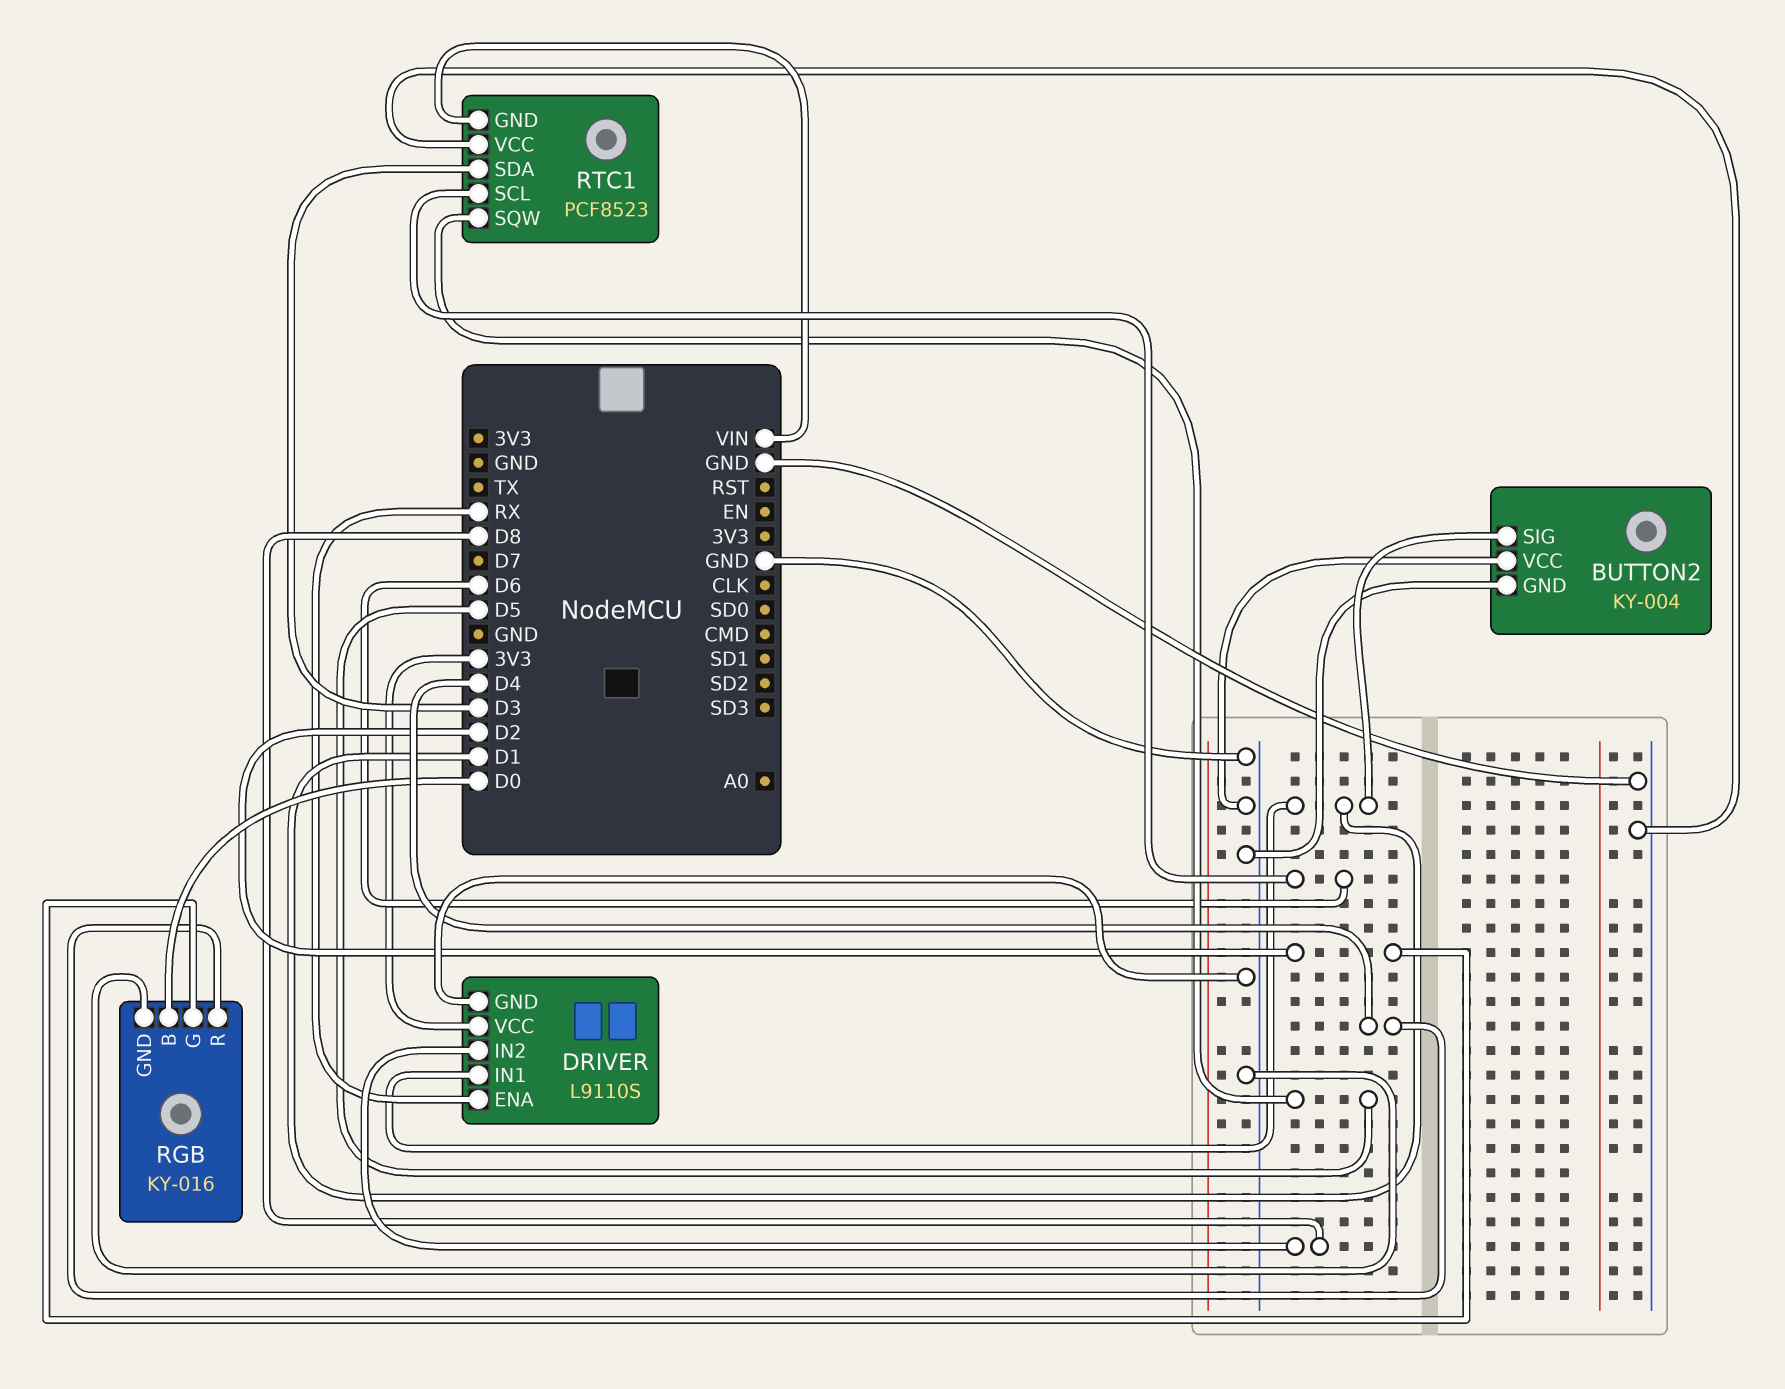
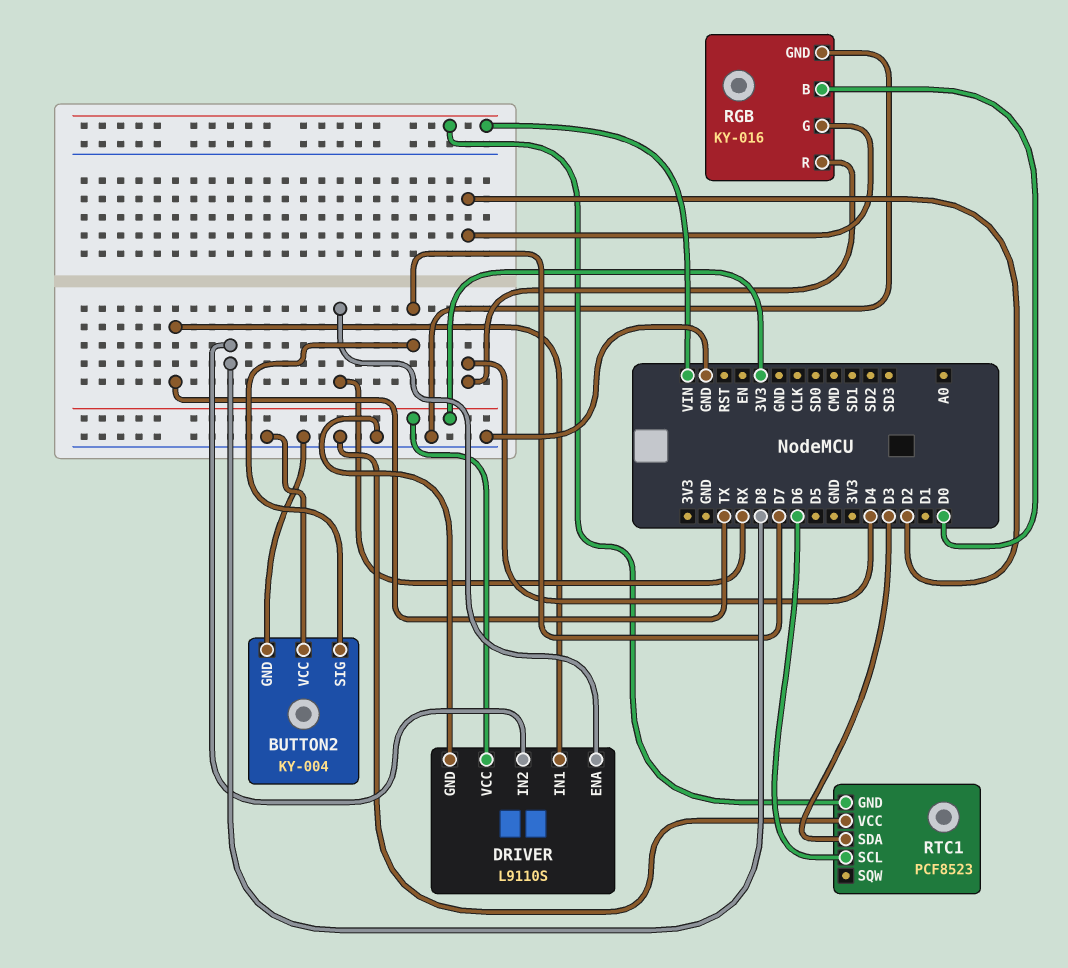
BUTTON2 pin SIG: D1 -> D7
DRIVER pin IN1: D1 -> TX
RTC1 pin SQW: D5 -> none

